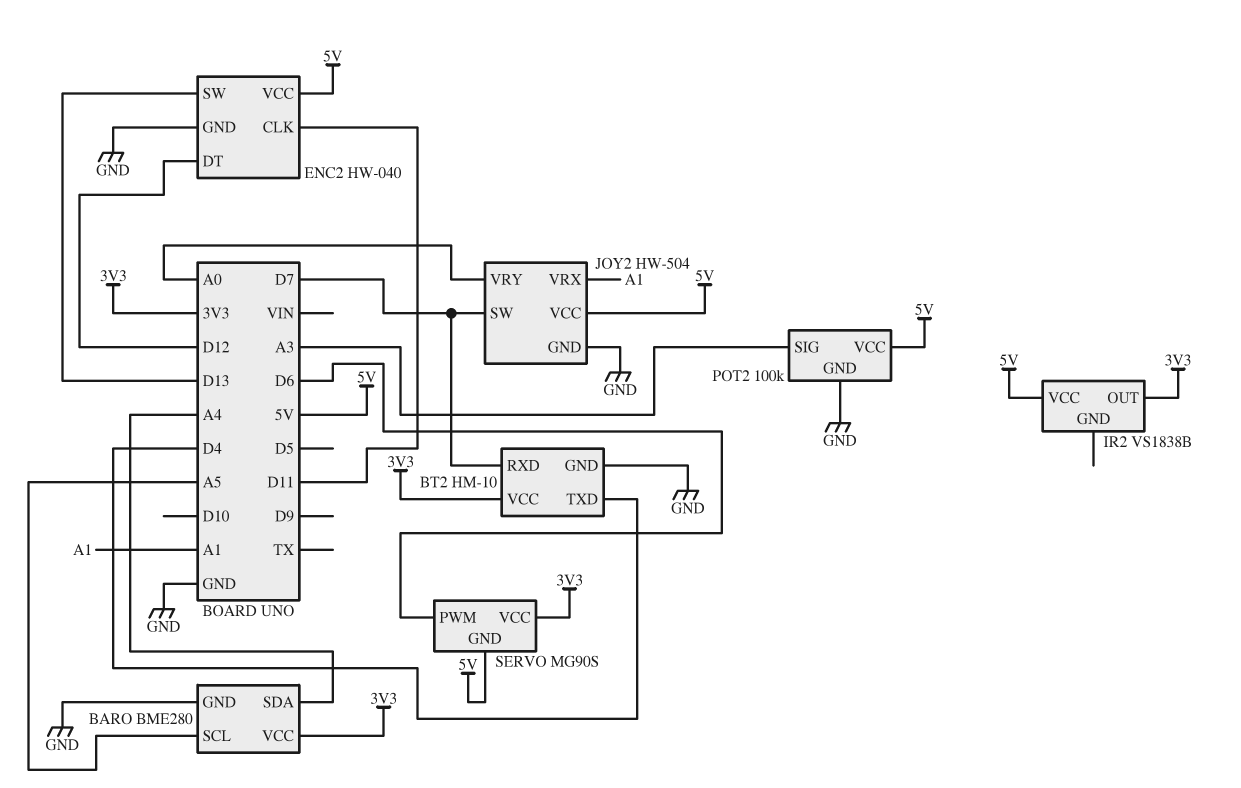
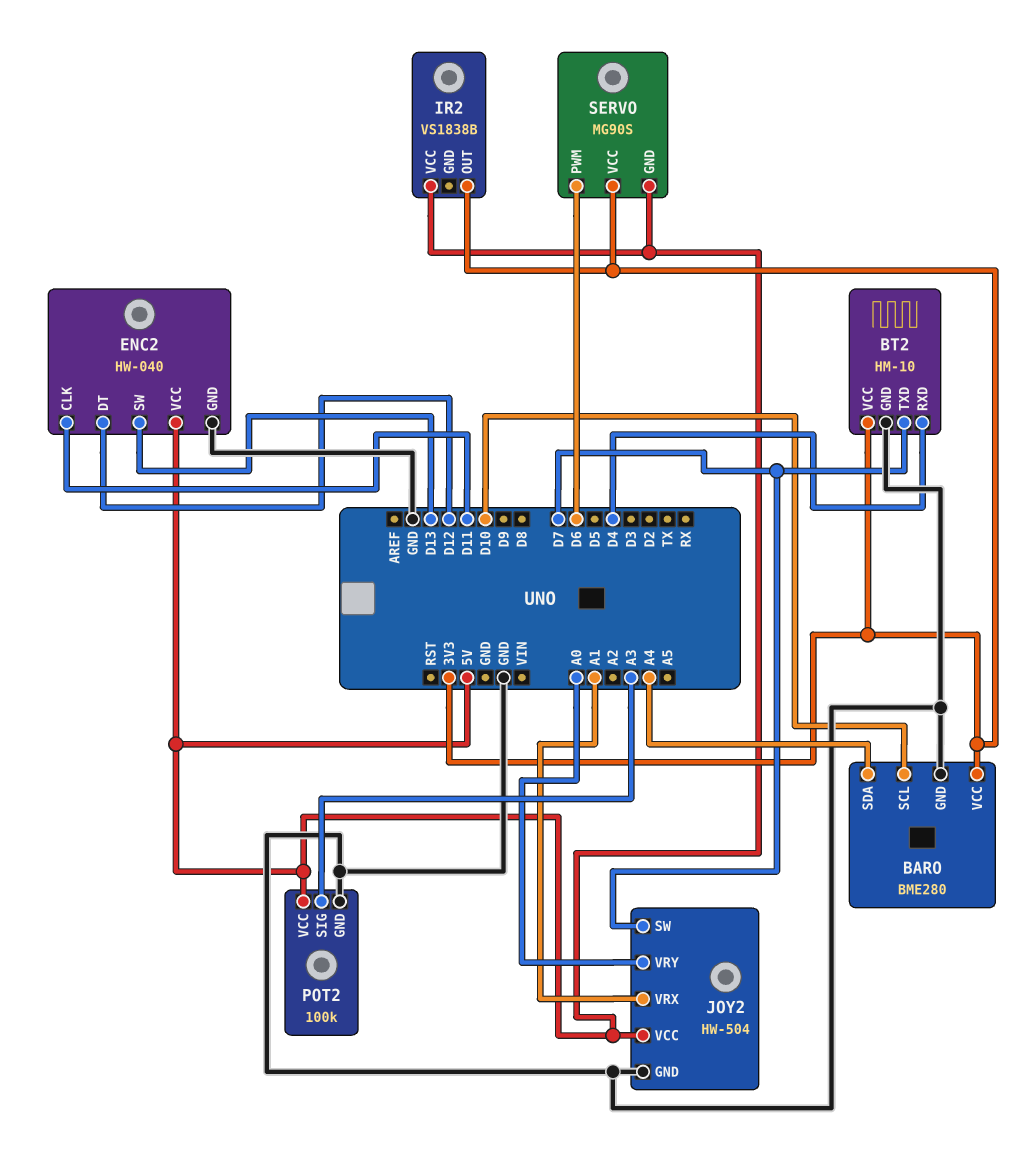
BARO pin SCL: A5 -> D10
BT2 pin RXD: D7 -> D4
BT2 pin TXD: D4 -> D7

